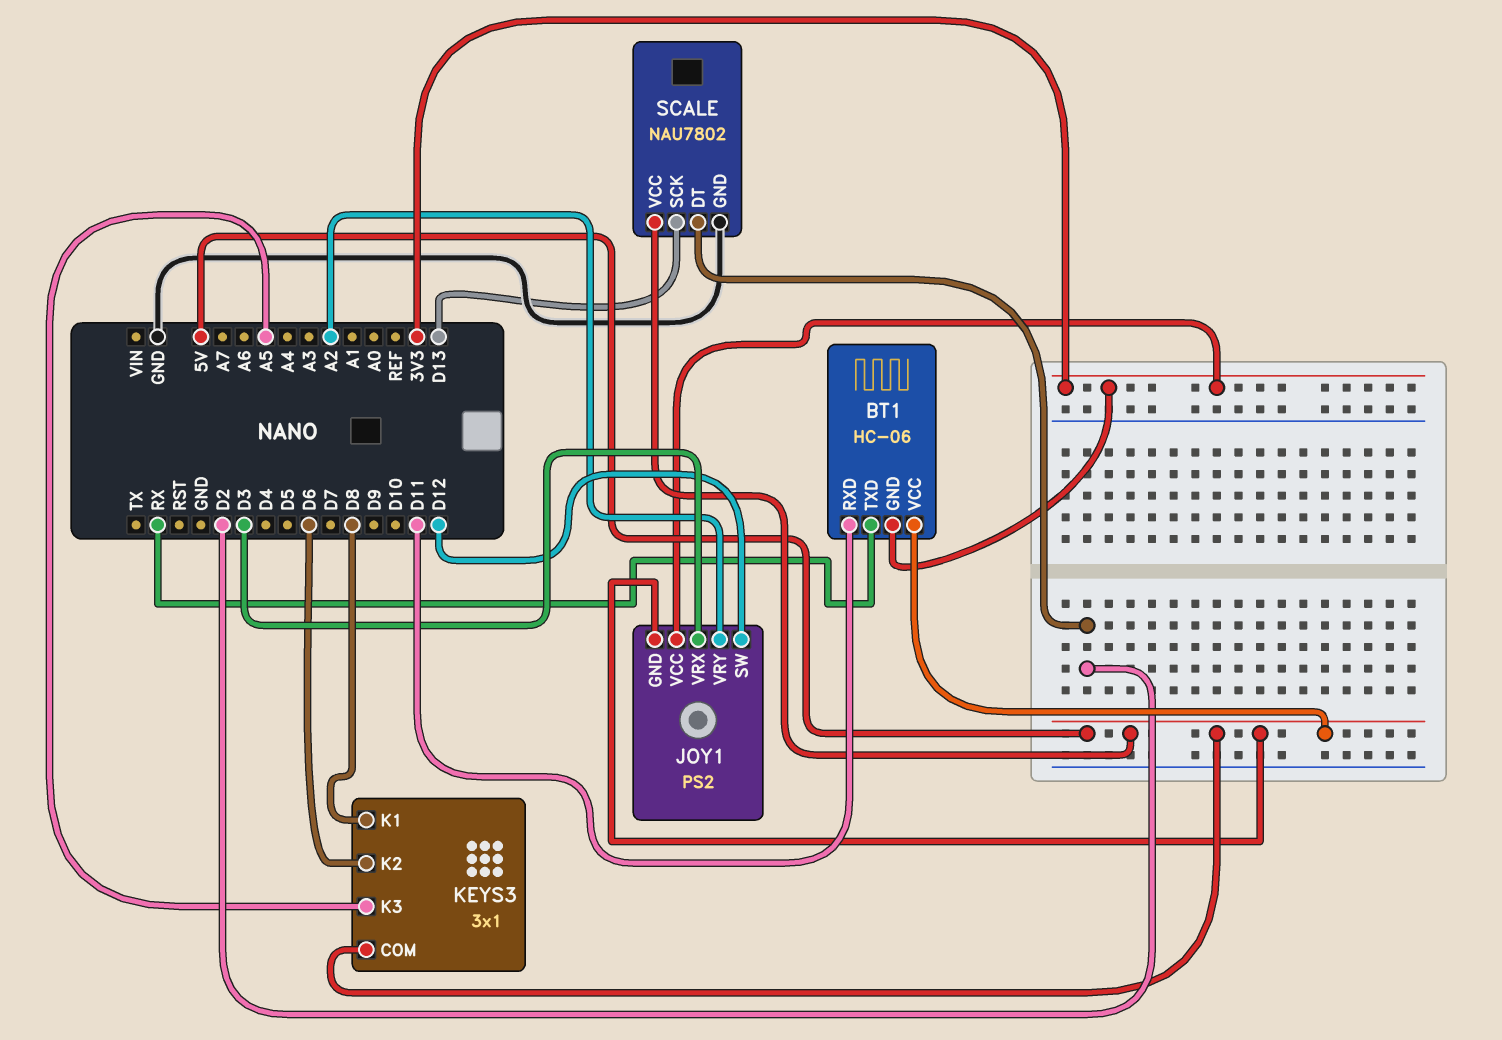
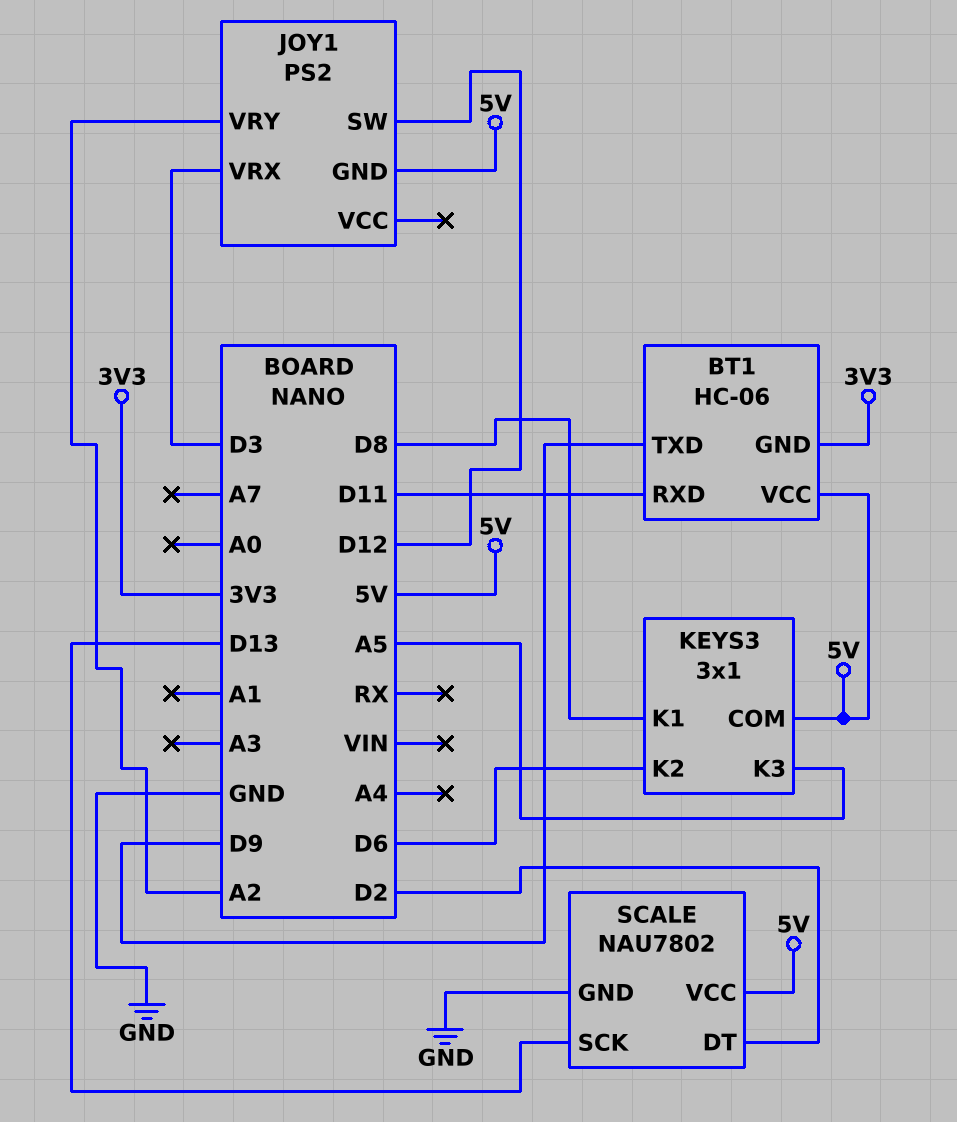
BT1 pin TXD: RX -> D9
JOY1 pin VCC: 3V3 -> none

